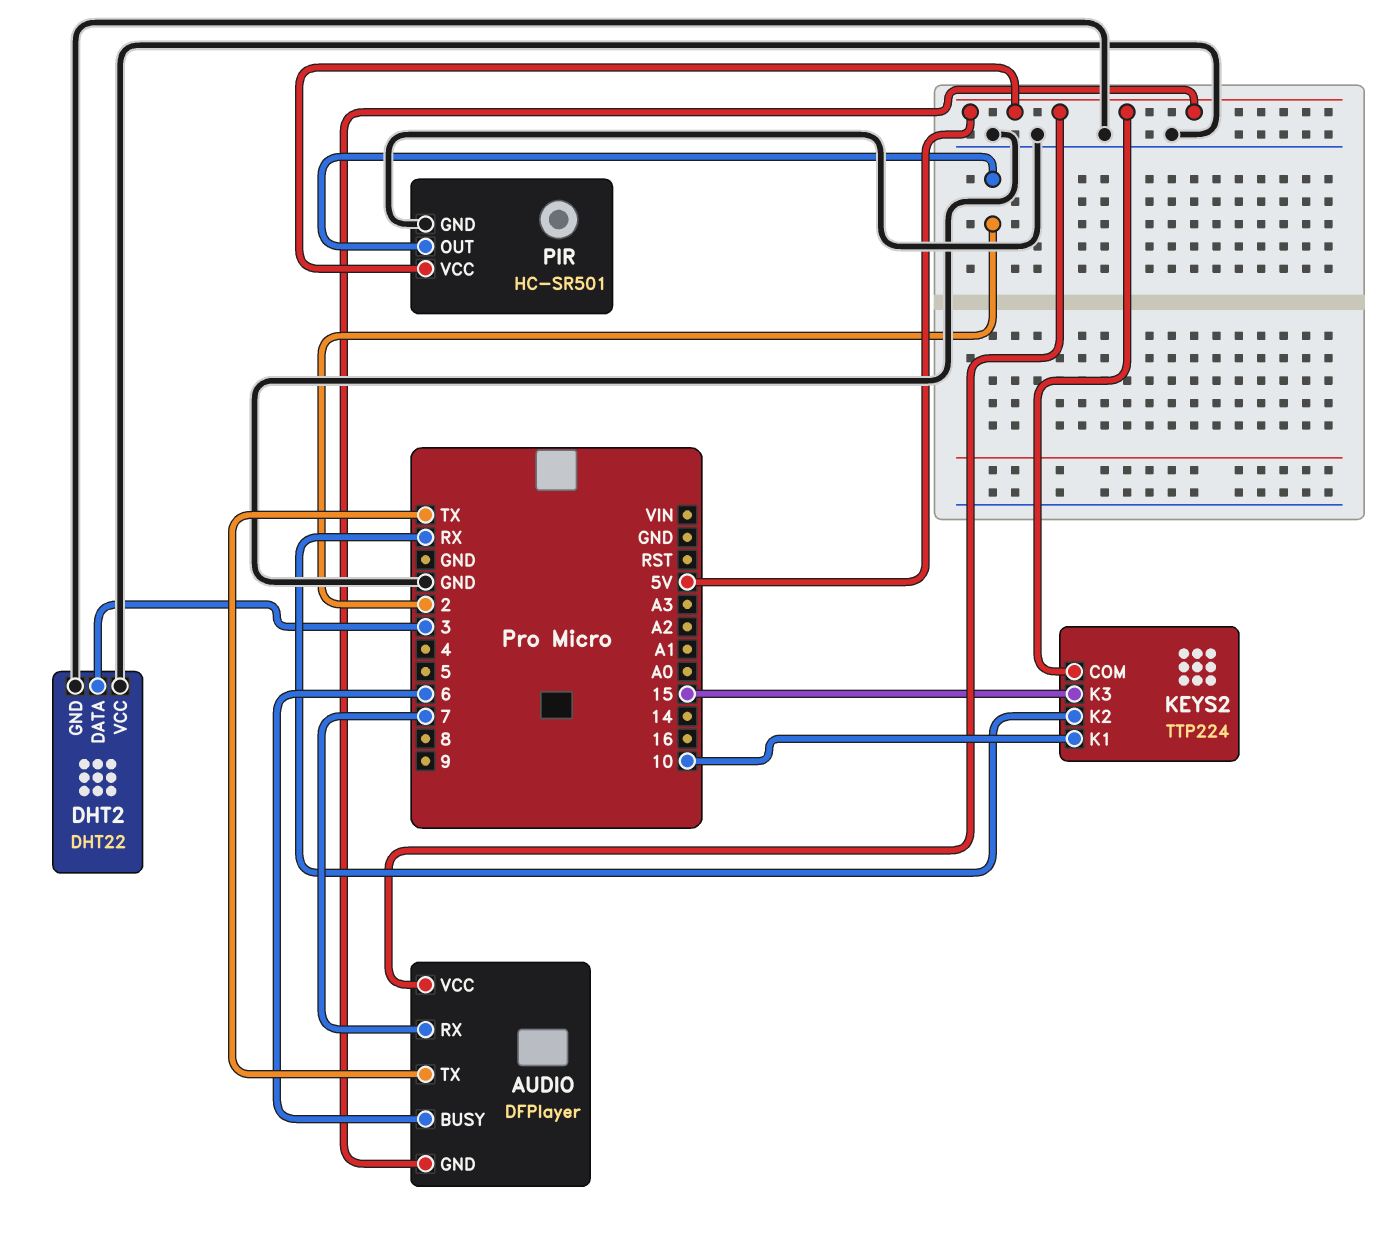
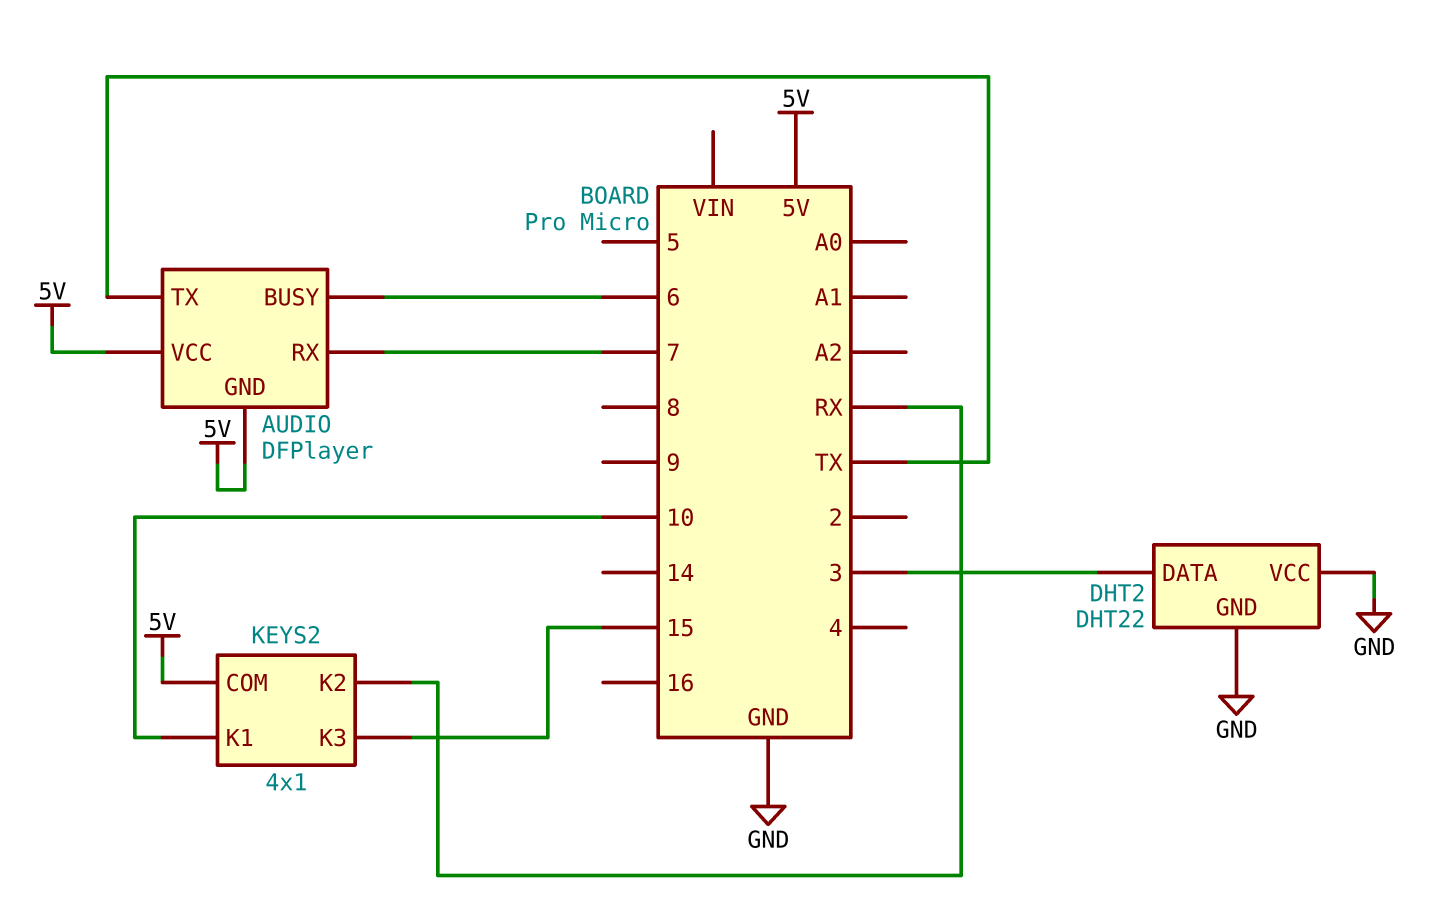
KEYS2: TTP224 -> 4x1
PIR: HC-SR501 -> none
PIR pin GND: GND -> none
PIR pin OUT: 2 -> none
PIR pin VCC: 5V -> none

